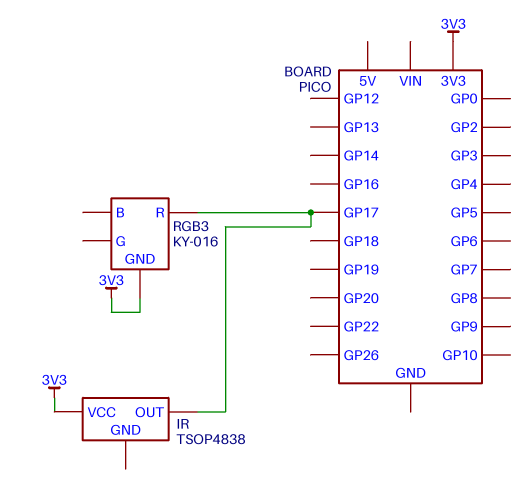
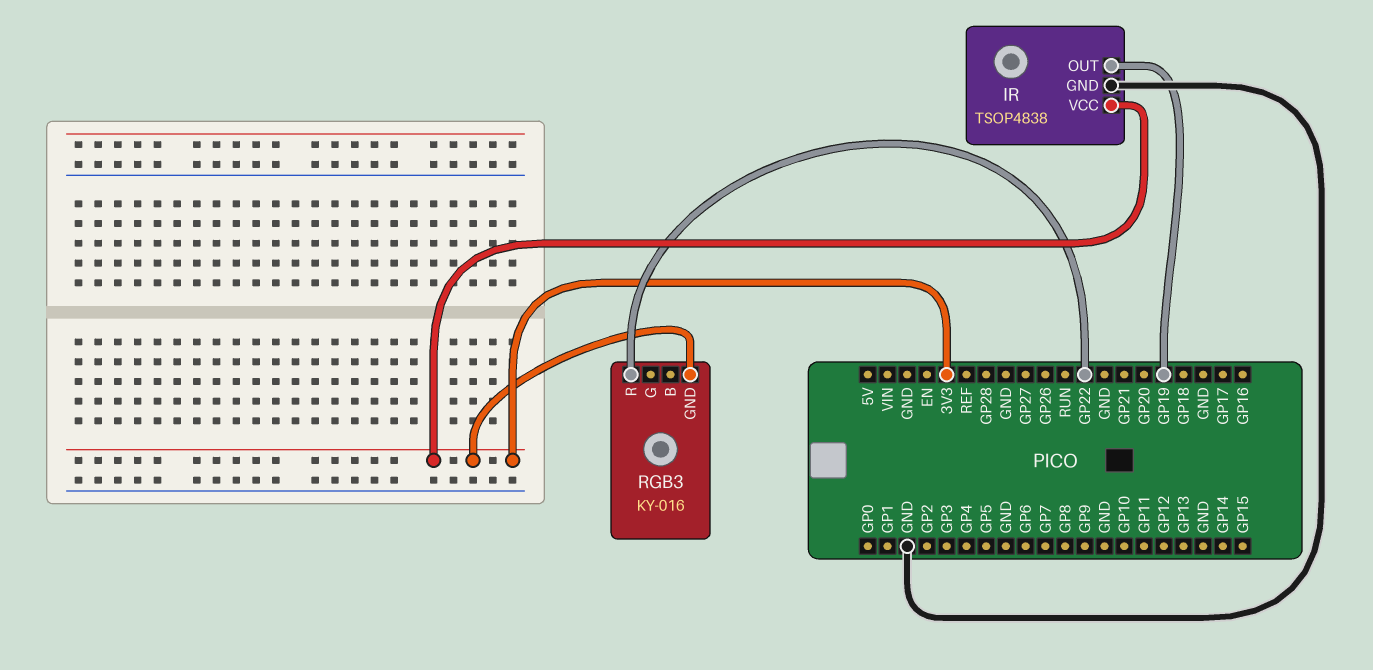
IR pin GND: none -> GND
IR pin OUT: GP17 -> GP19
RGB3 pin R: GP17 -> GP22

